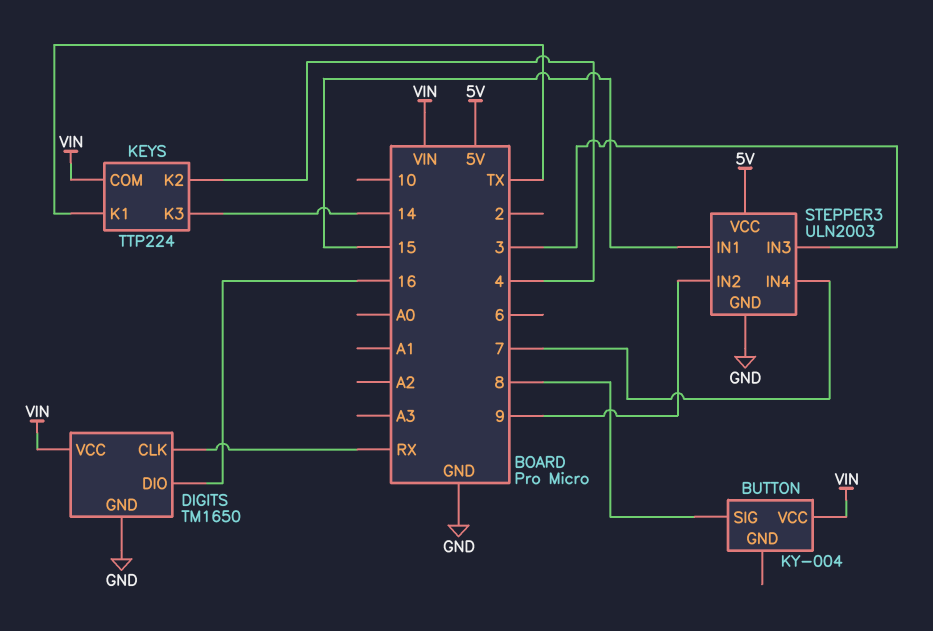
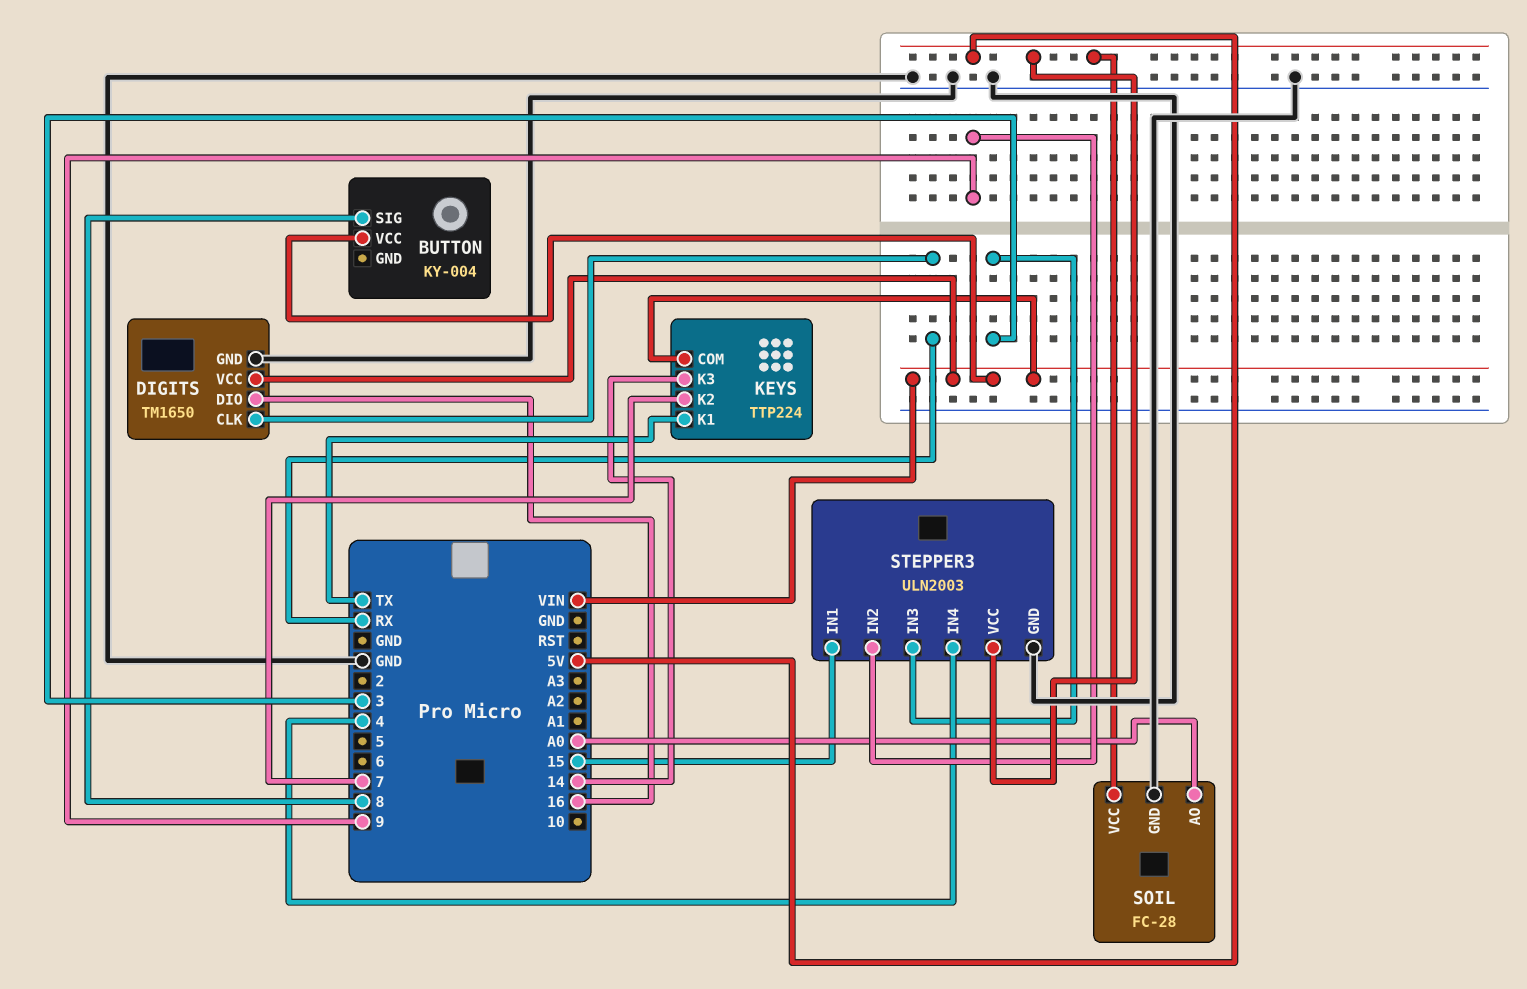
KEYS pin K2: 4 -> 7
SOIL: none -> FC-28
SOIL pin AO: none -> A0
SOIL pin GND: none -> GND
SOIL pin VCC: none -> 5V
STEPPER3 pin IN4: 7 -> 4

